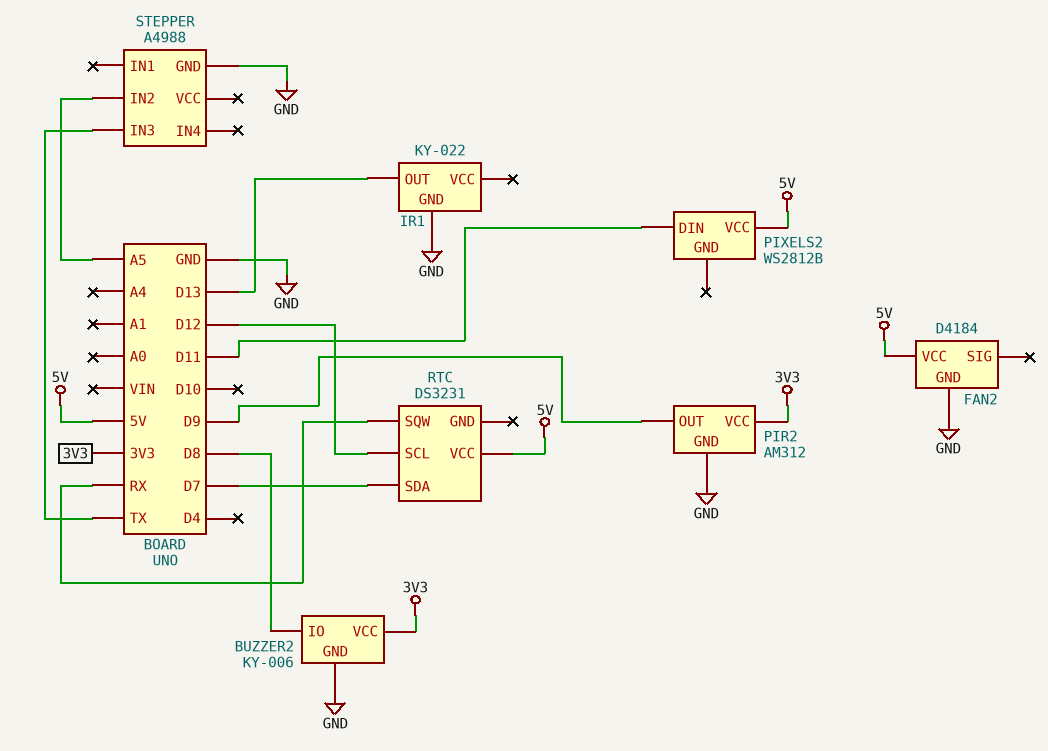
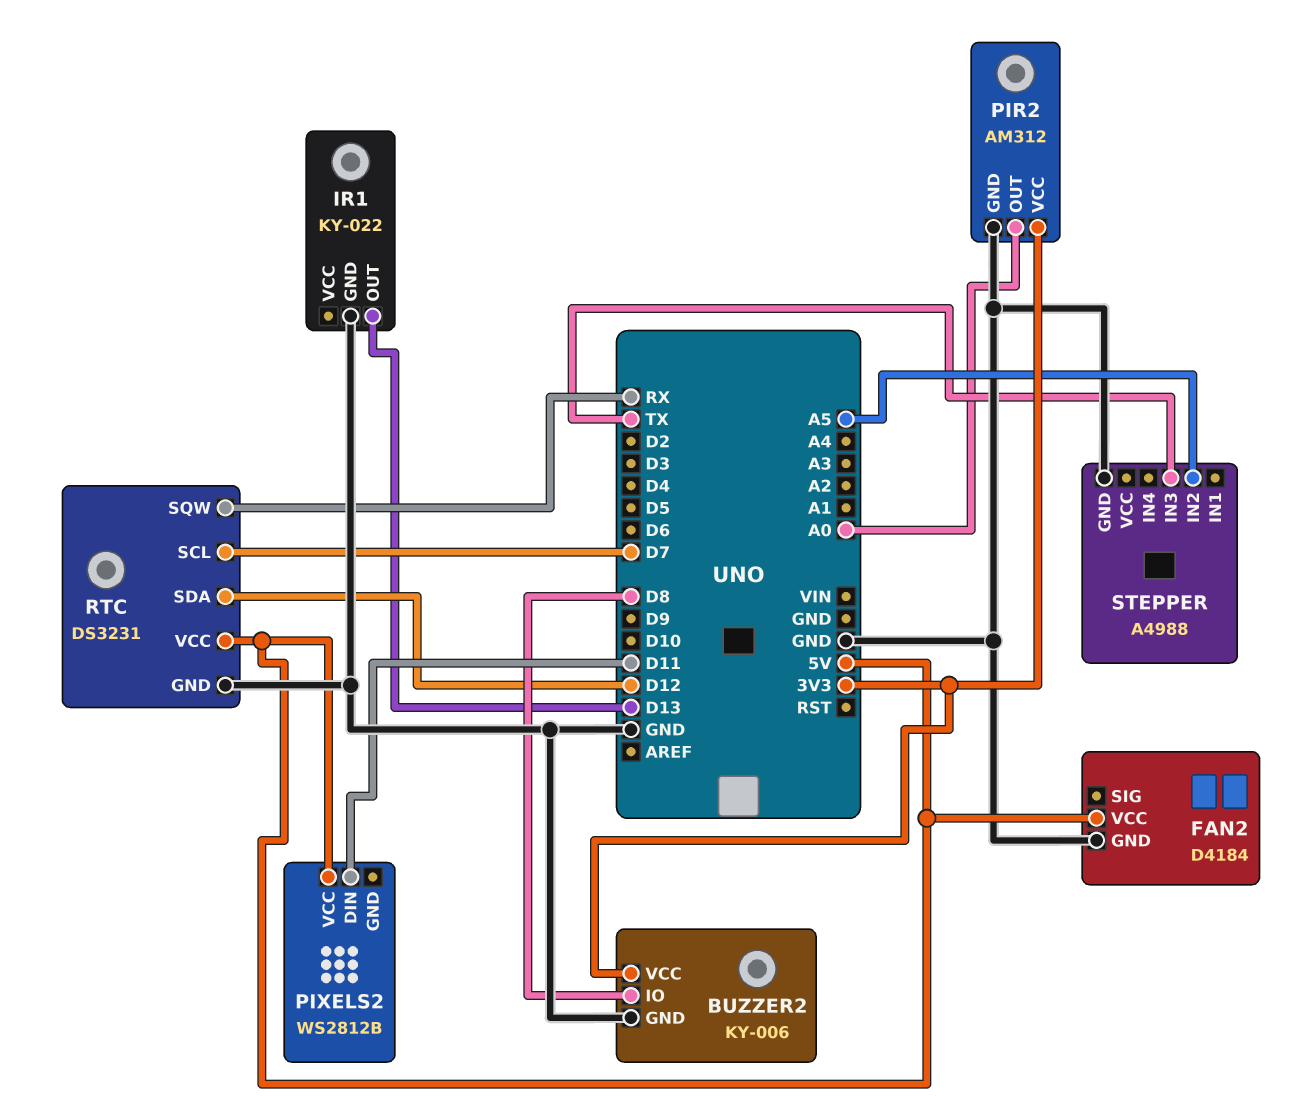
PIR2 pin OUT: D9 -> A0
RTC pin GND: none -> GND
RTC pin SCL: D12 -> D7
RTC pin SDA: D7 -> D12

